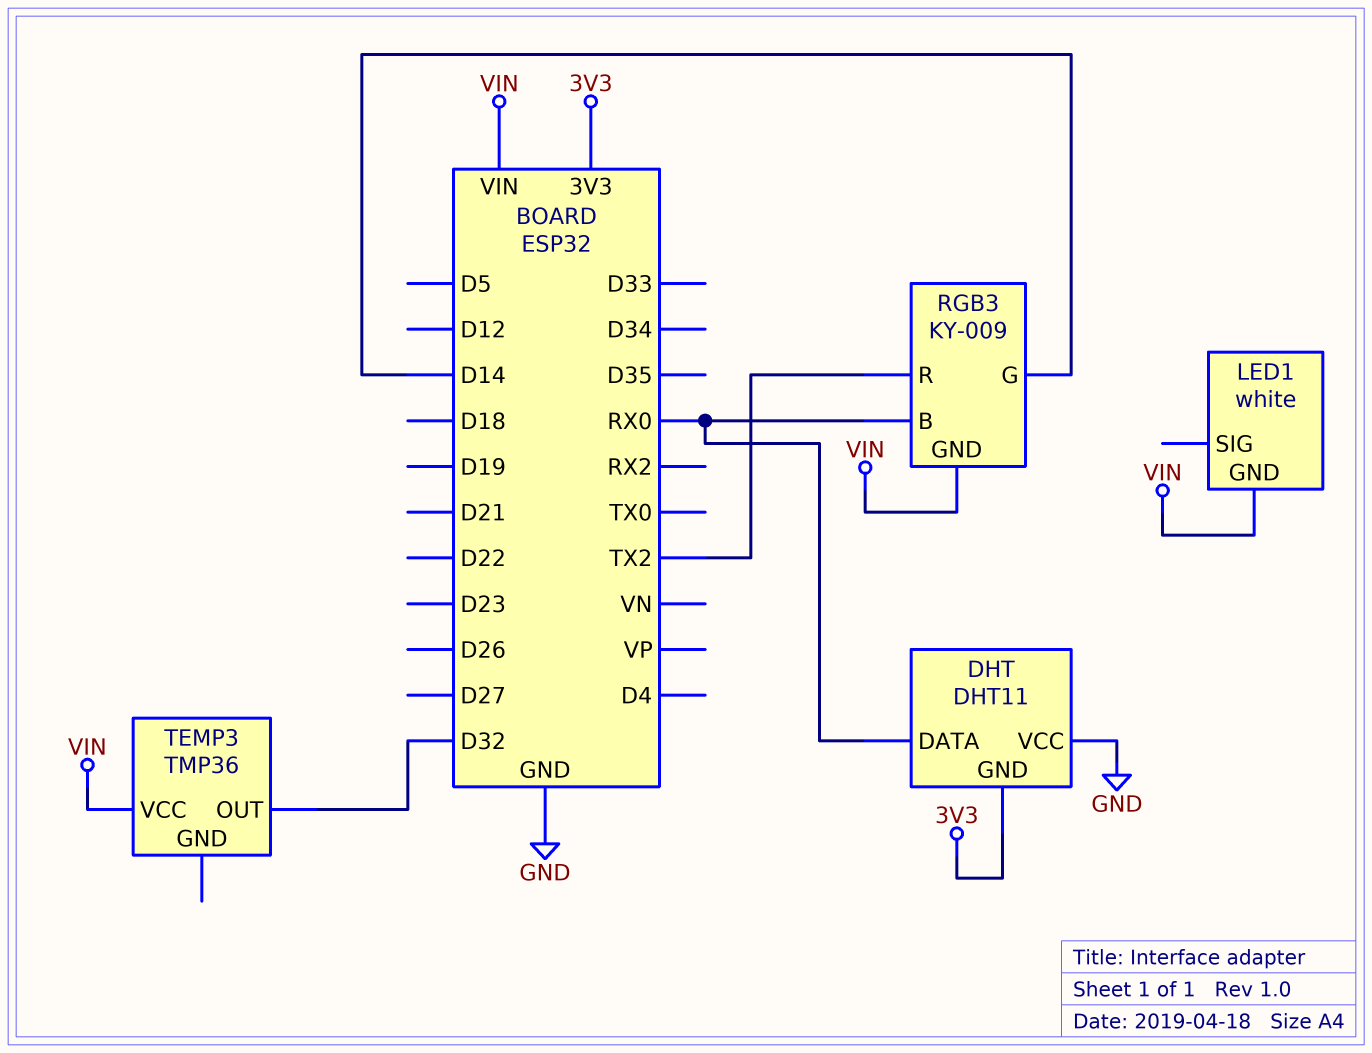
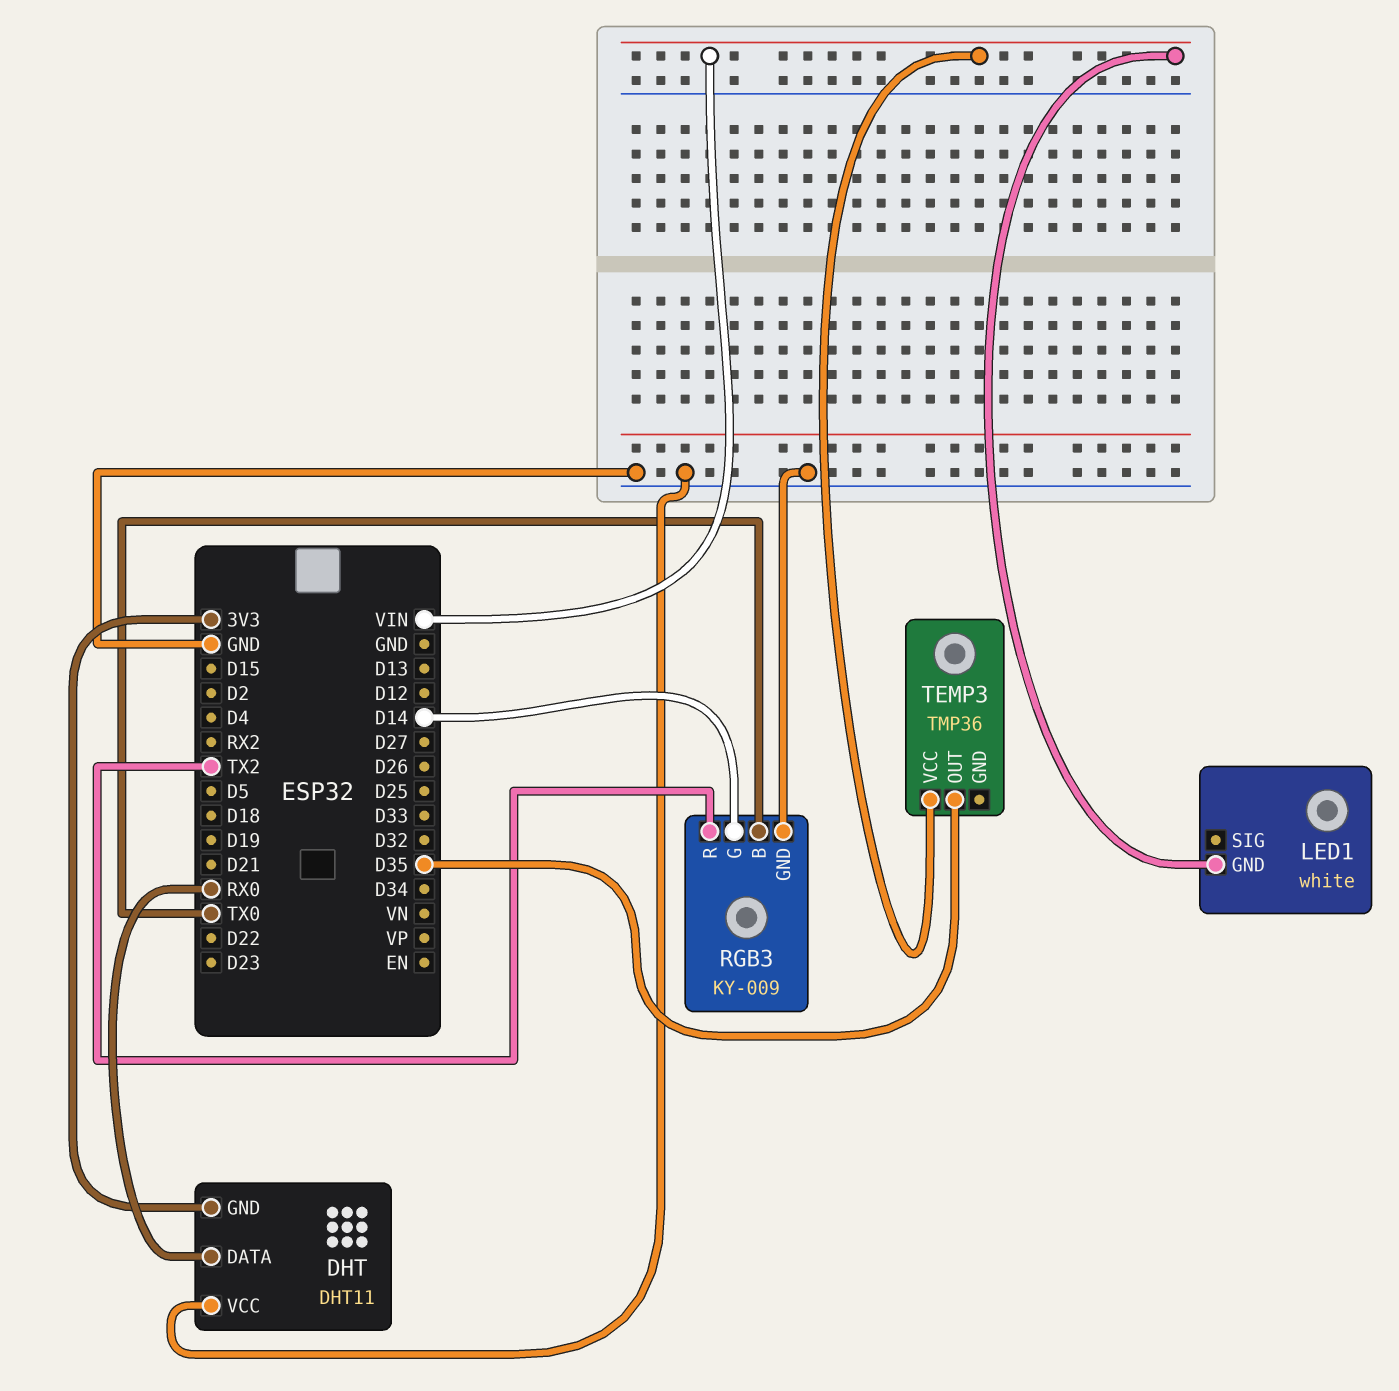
RGB3 pin B: RX0 -> TX0
RGB3 pin GND: VIN -> GND
TEMP3 pin OUT: D32 -> D35

